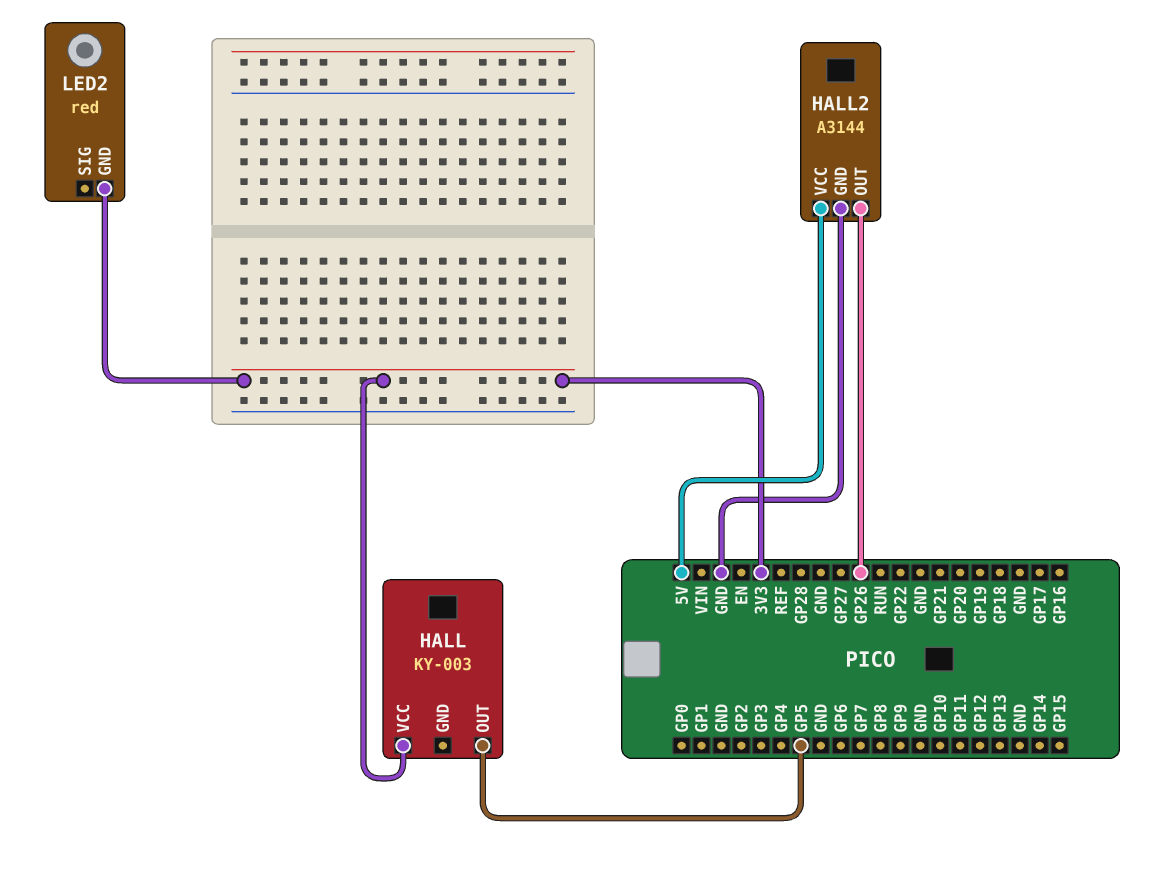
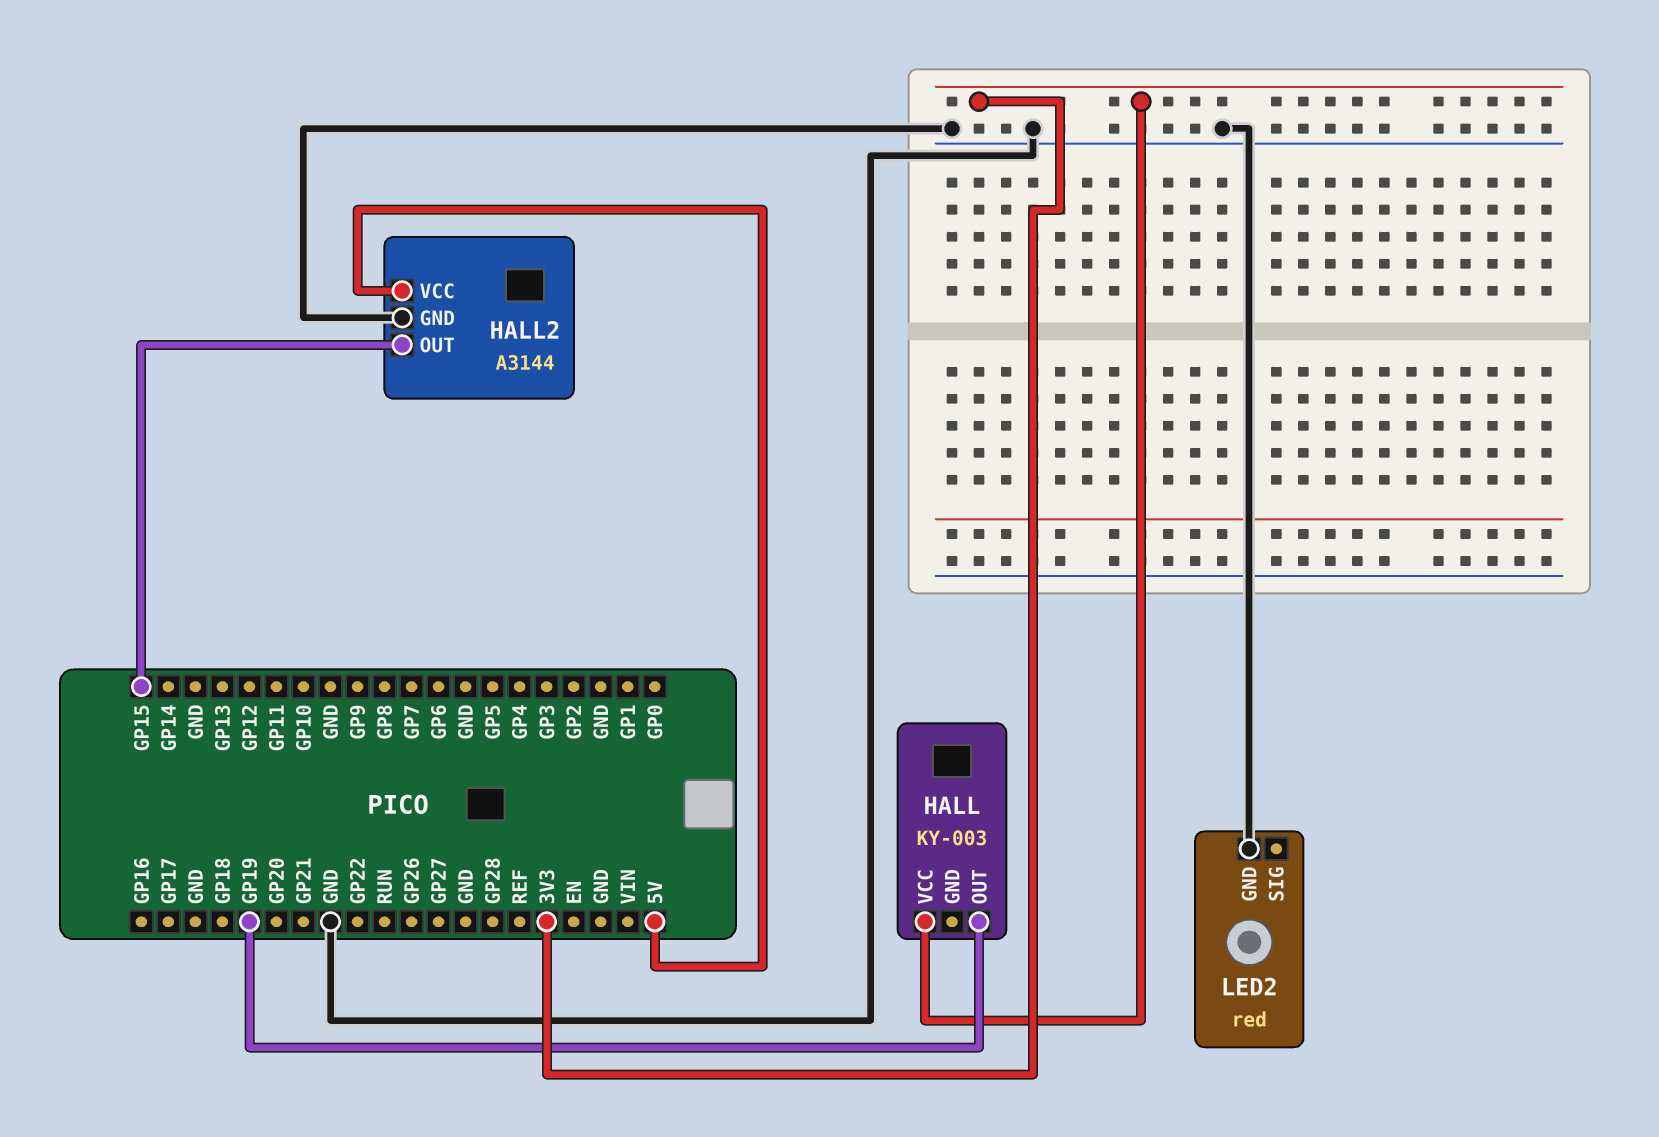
HALL pin OUT: GP5 -> GP19
HALL2 pin OUT: GP26 -> GP15
LED2 pin GND: 3V3 -> GND

